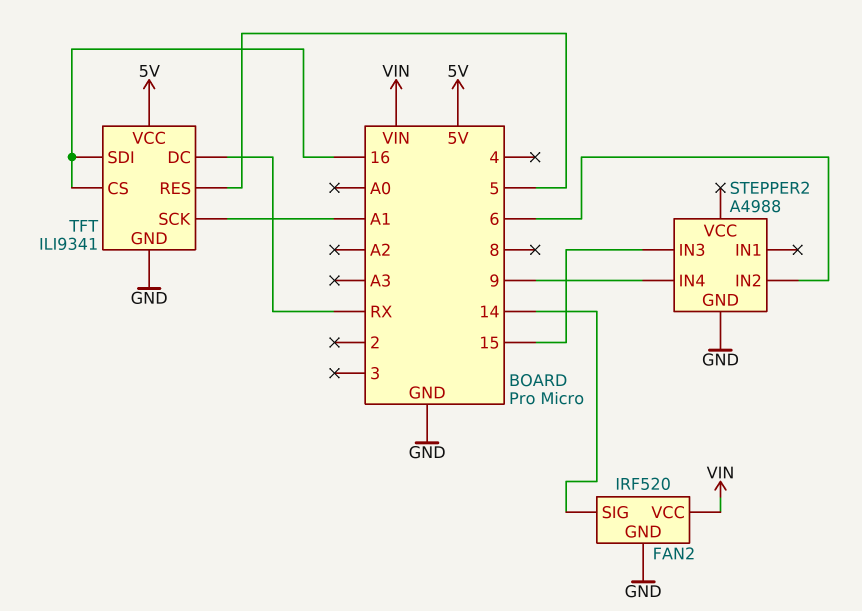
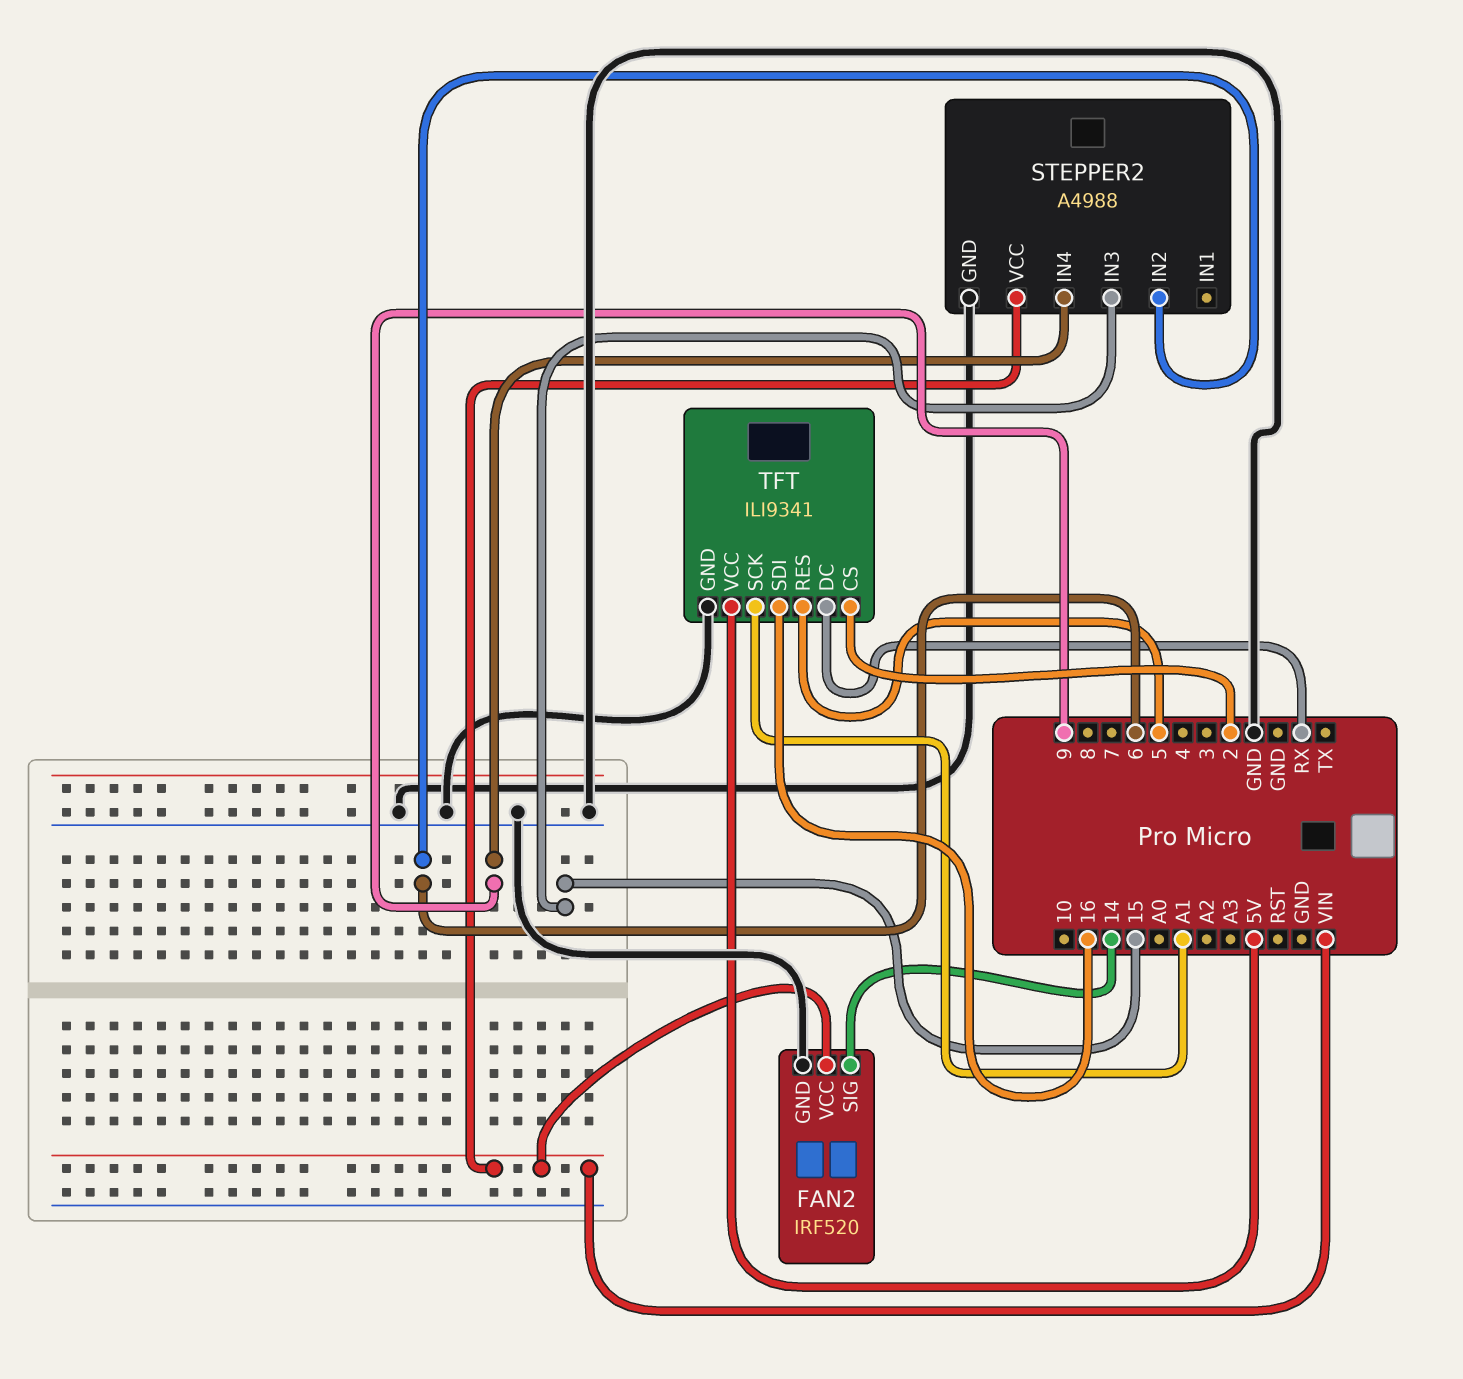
STEPPER2 pin VCC: none -> VIN
TFT pin CS: 16 -> 2

